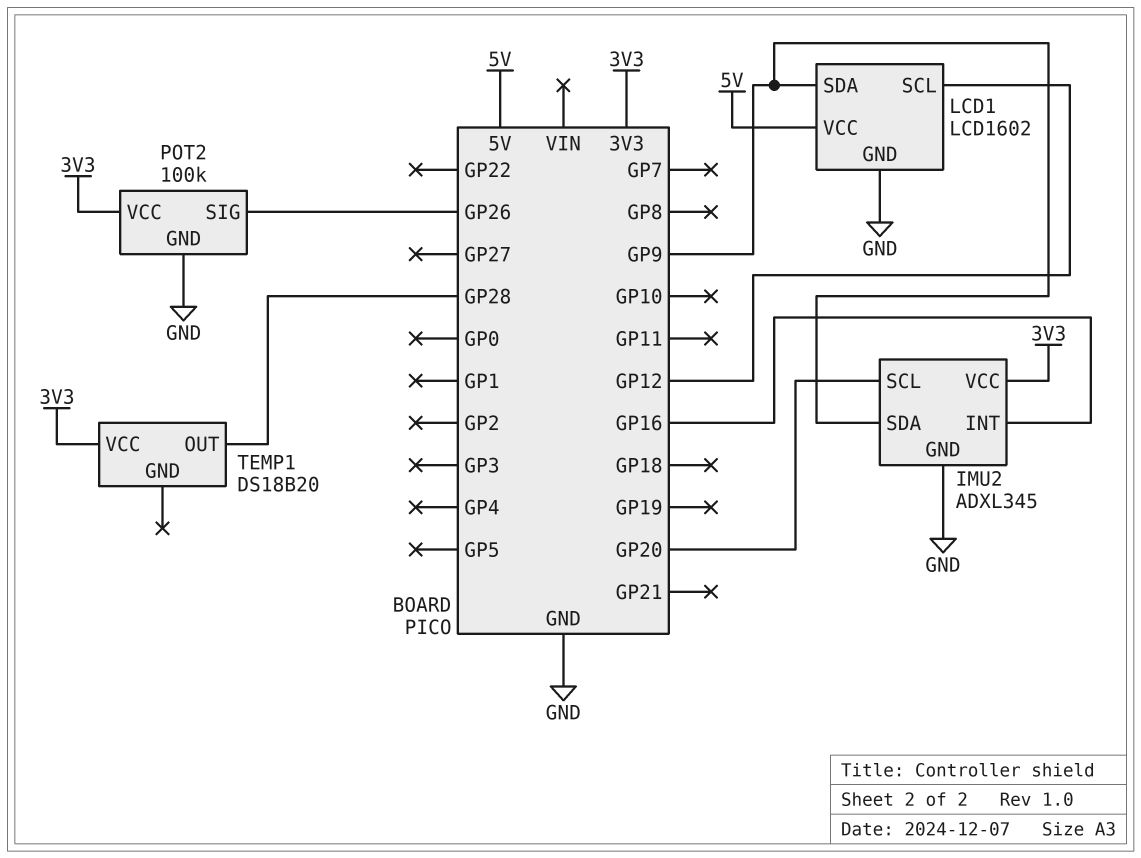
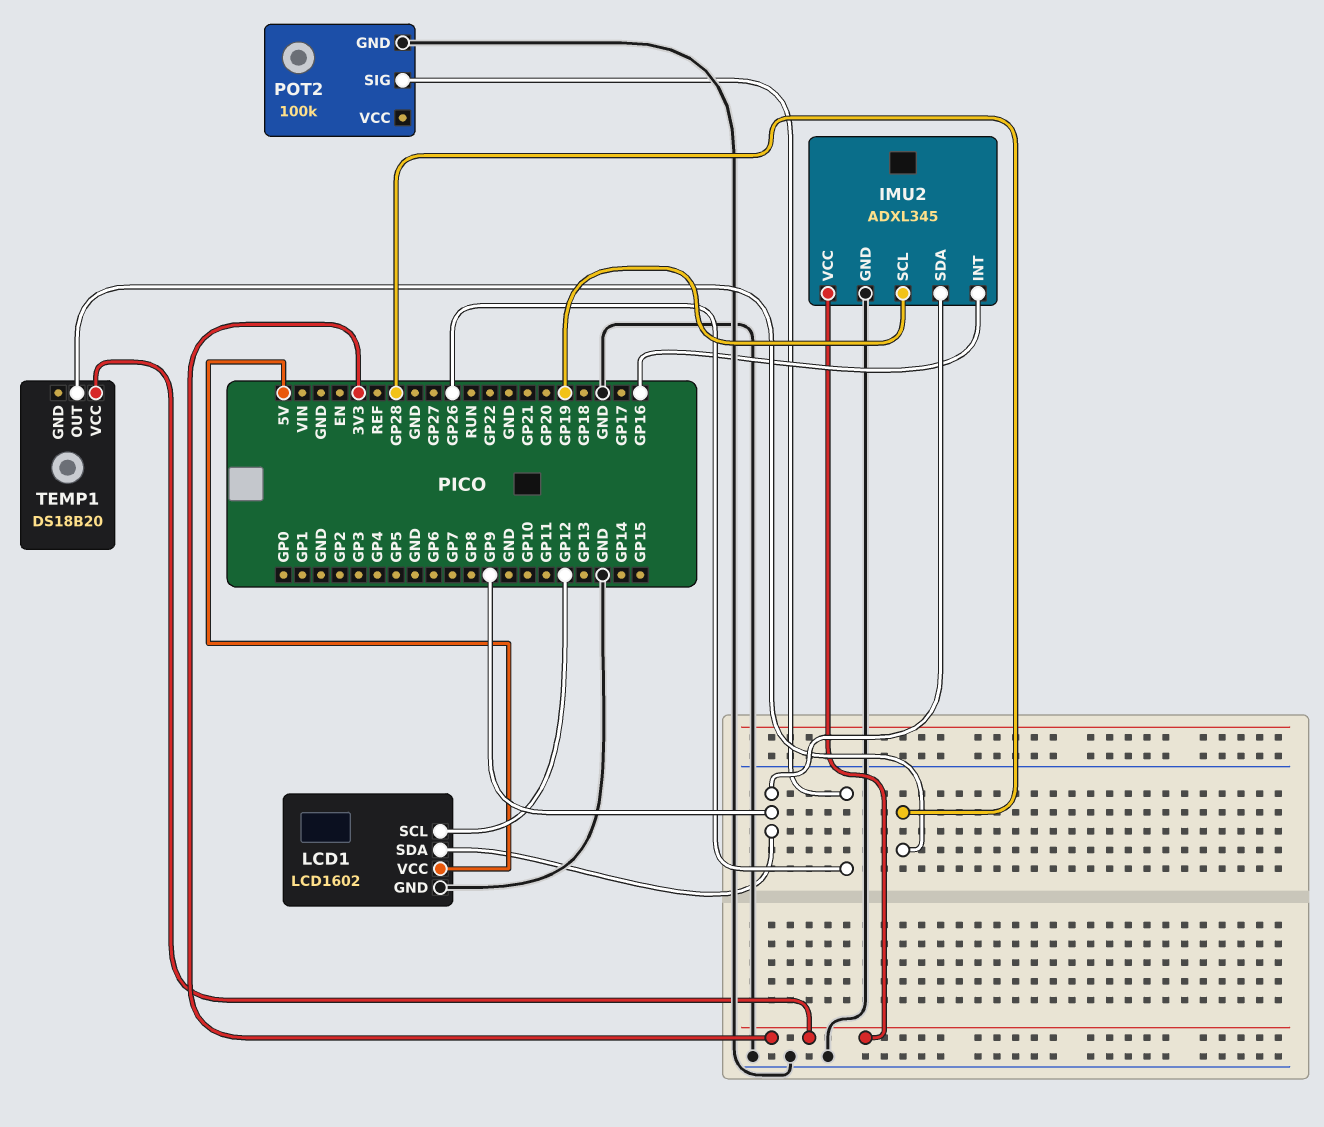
IMU2 pin SCL: GP20 -> GP19
POT2 pin VCC: 3V3 -> none

